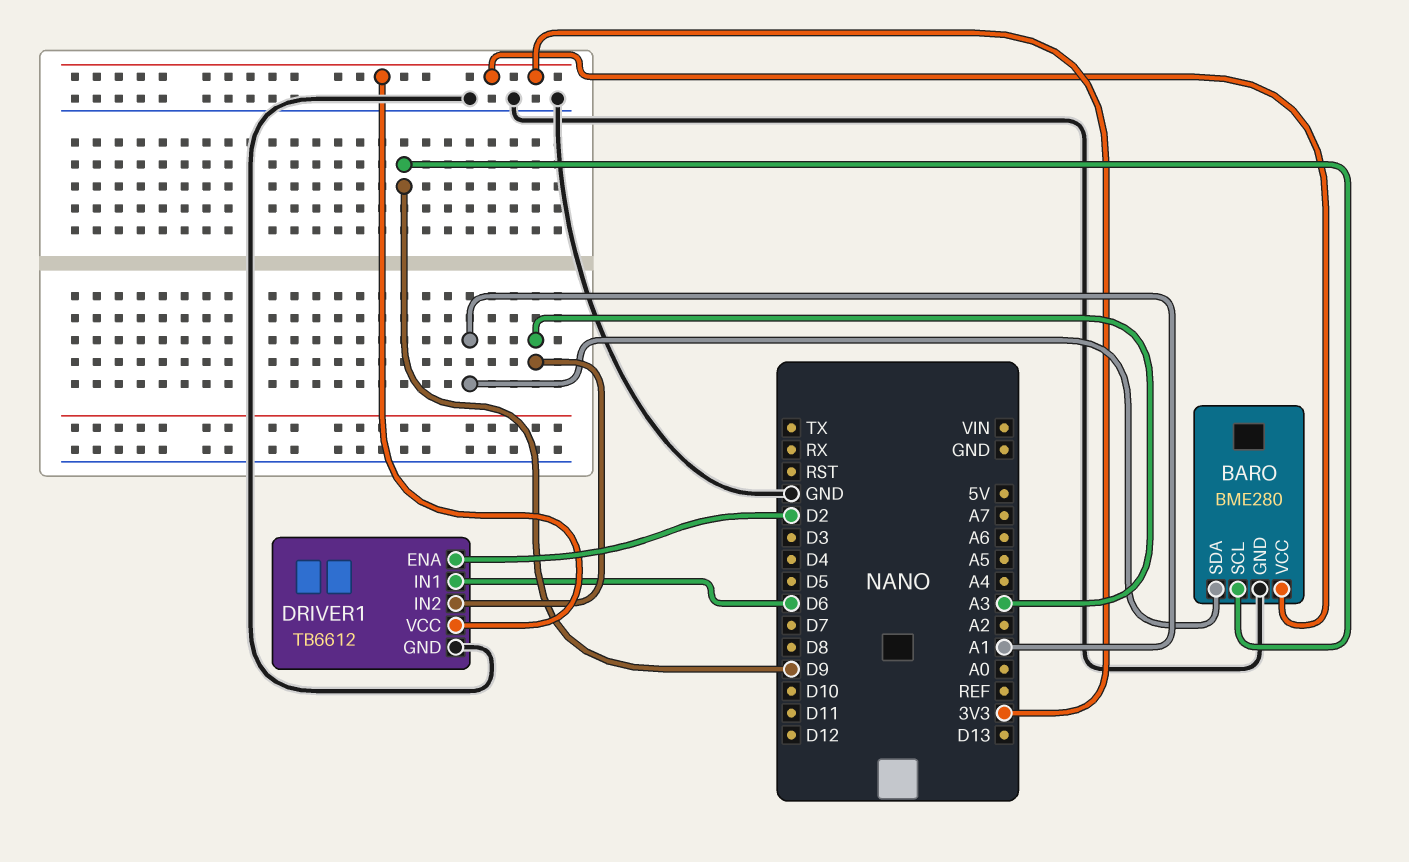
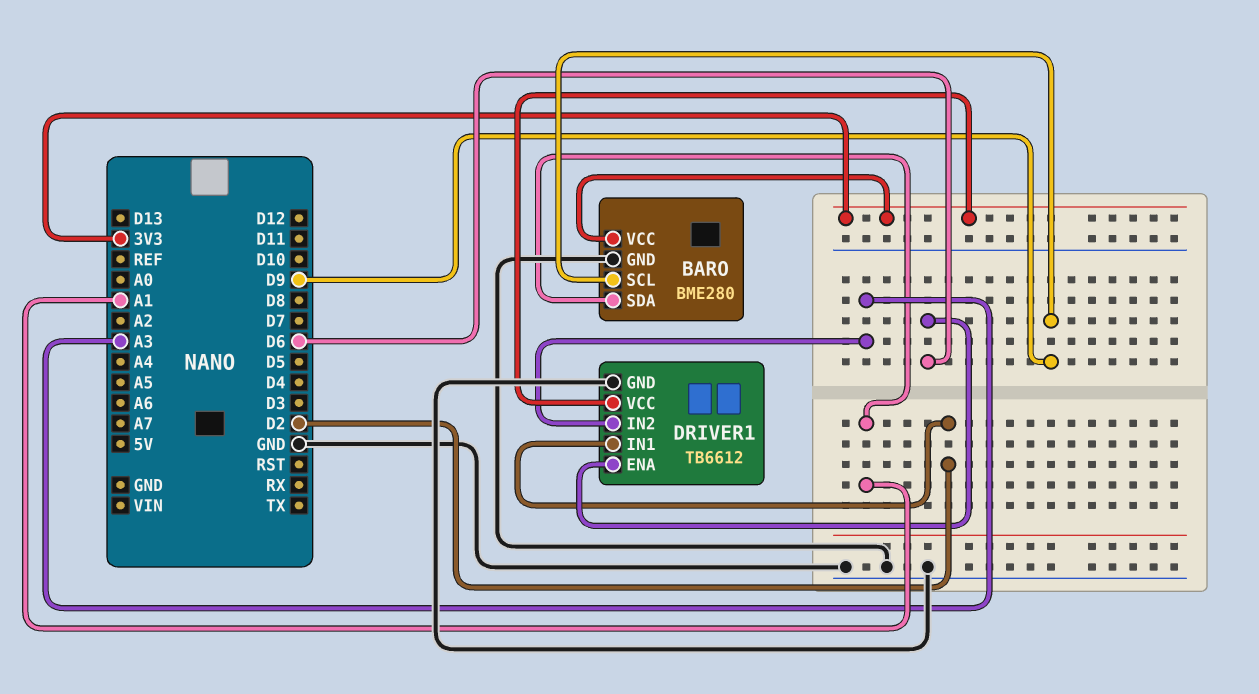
DRIVER1 pin ENA: D2 -> D6
DRIVER1 pin IN1: D6 -> D2

